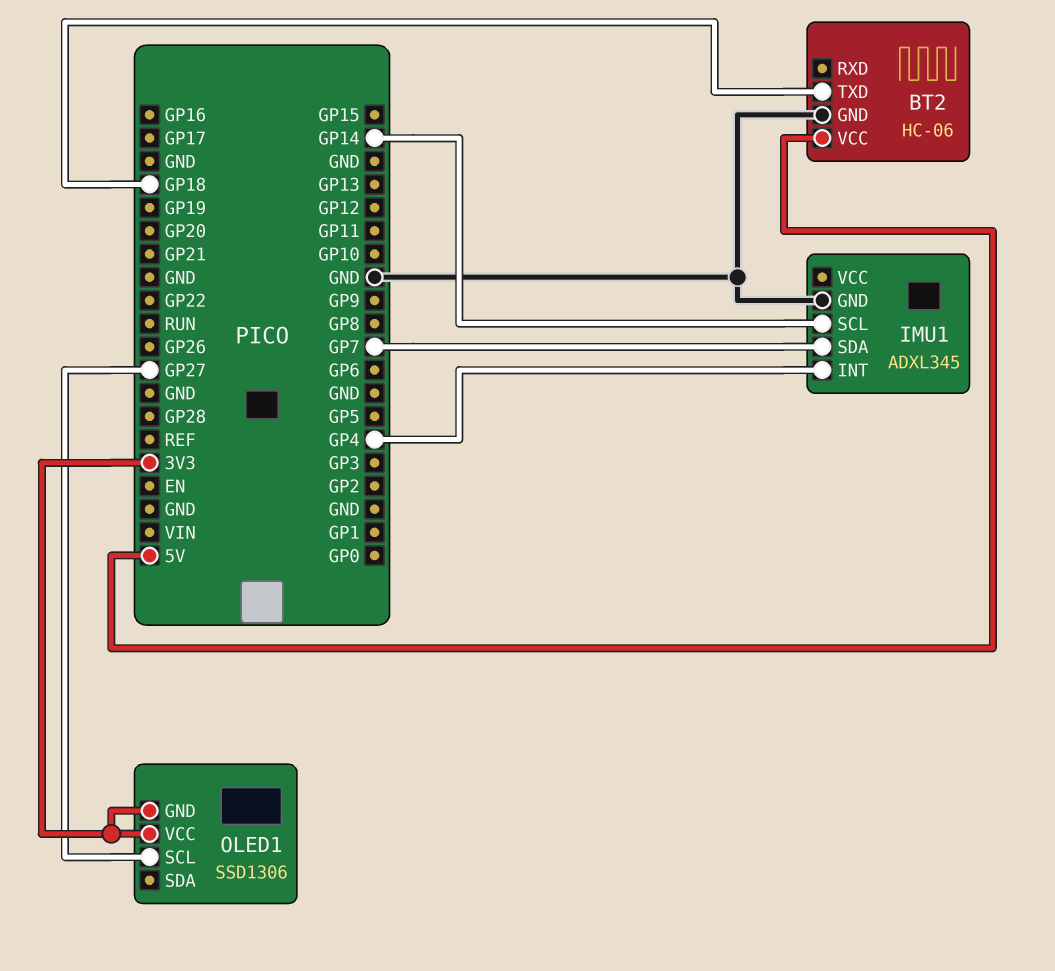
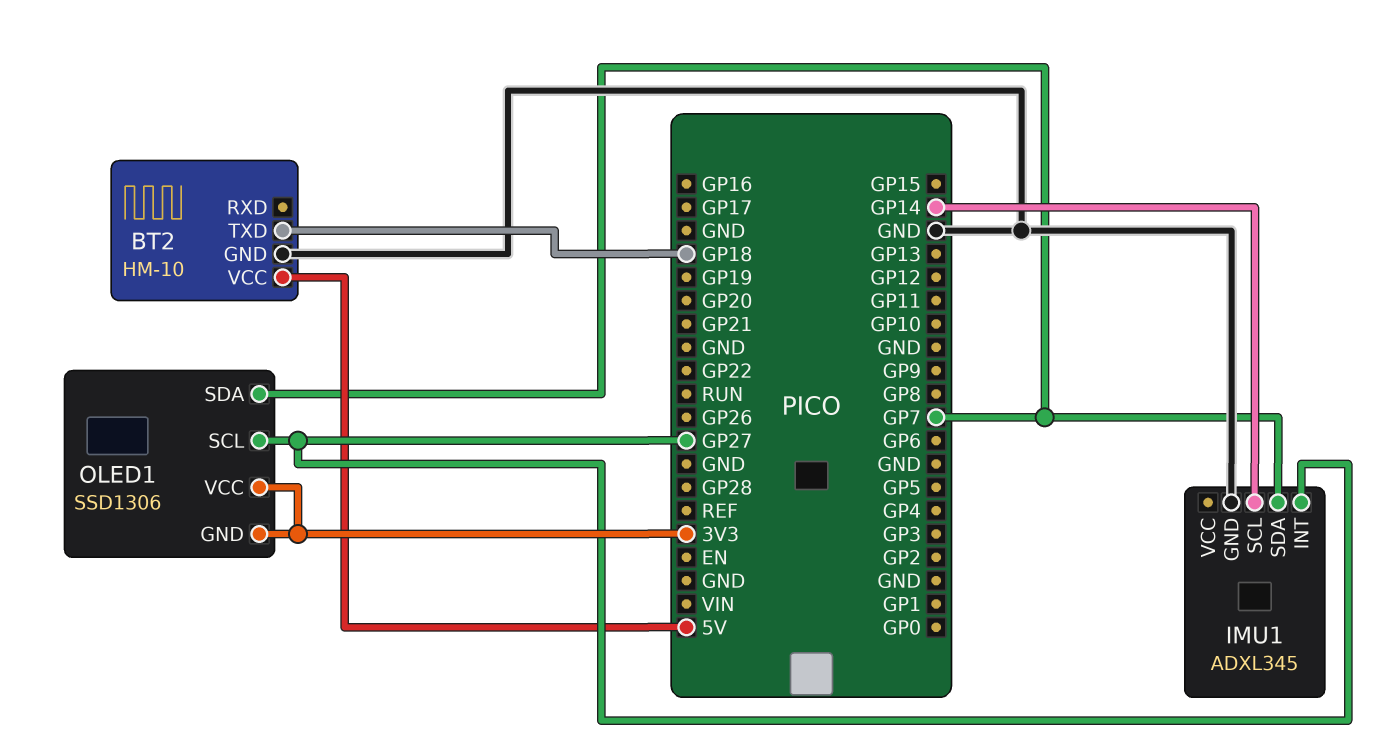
BT2: HC-06 -> HM-10
IMU1 pin INT: GP4 -> GP27
OLED1 pin SDA: none -> GP7

